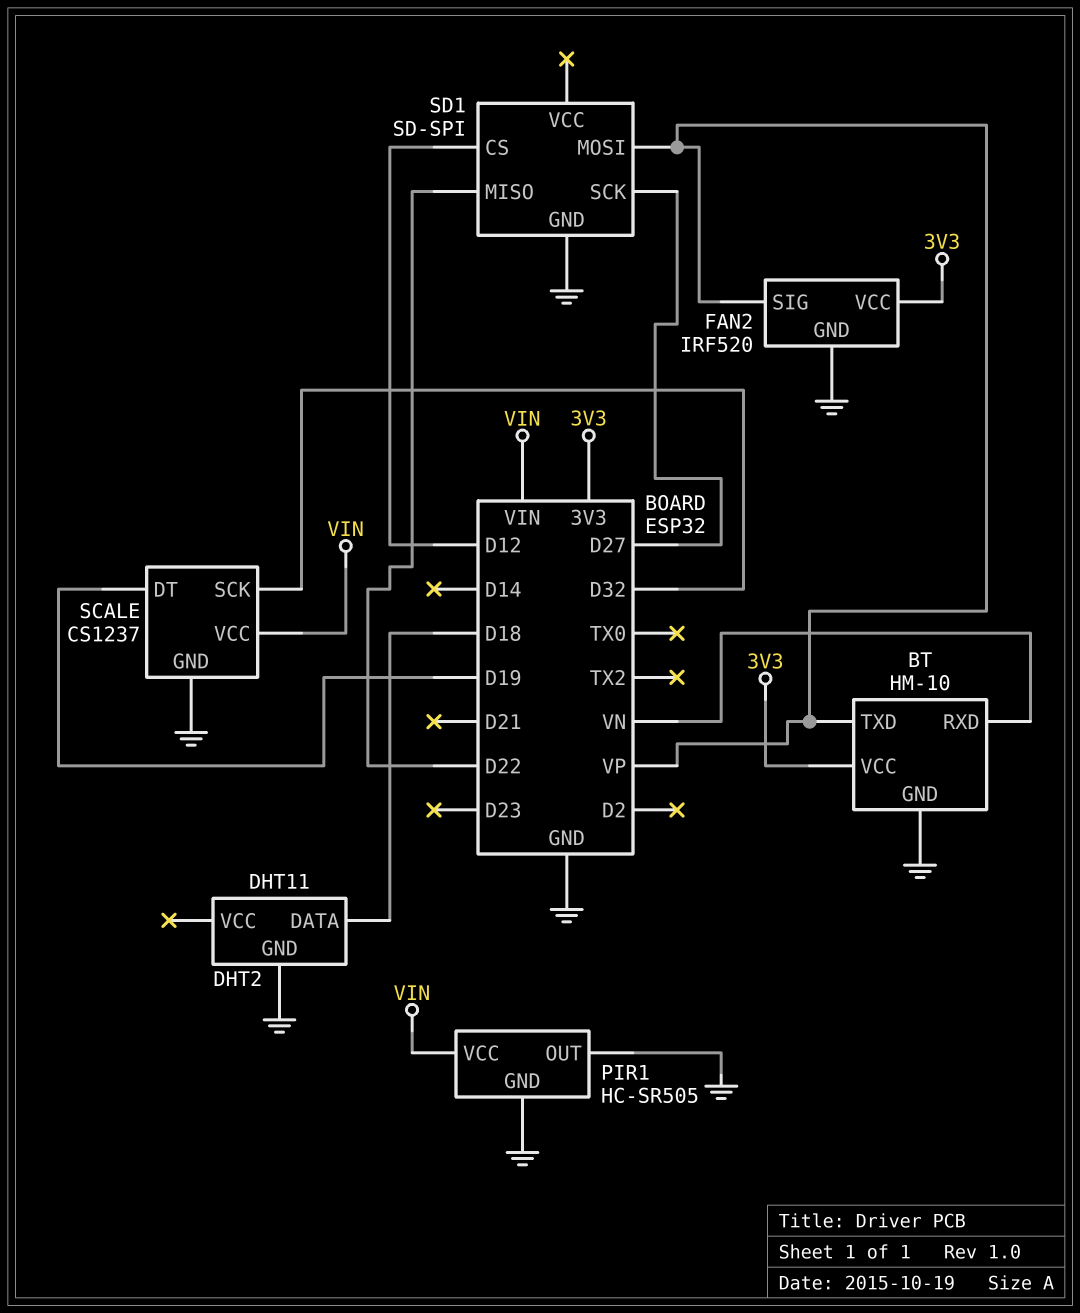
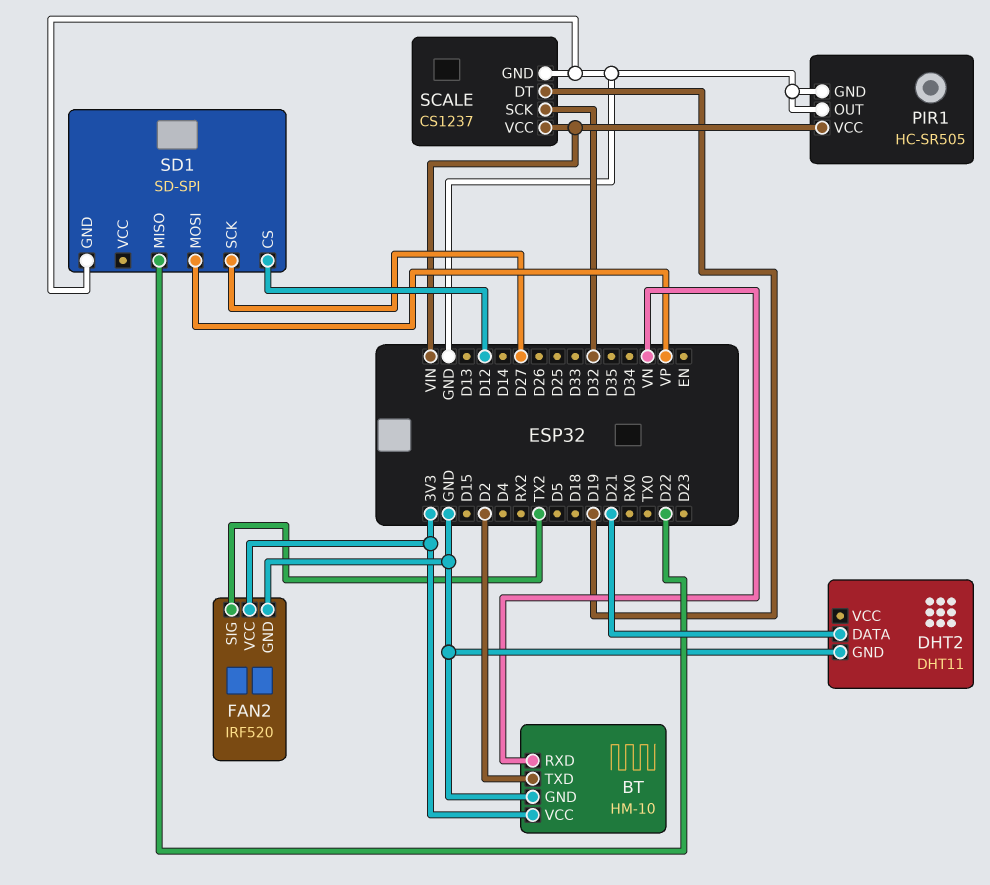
BT pin TXD: VP -> D2
DHT2 pin DATA: D18 -> D21
FAN2 pin SIG: VP -> TX2

